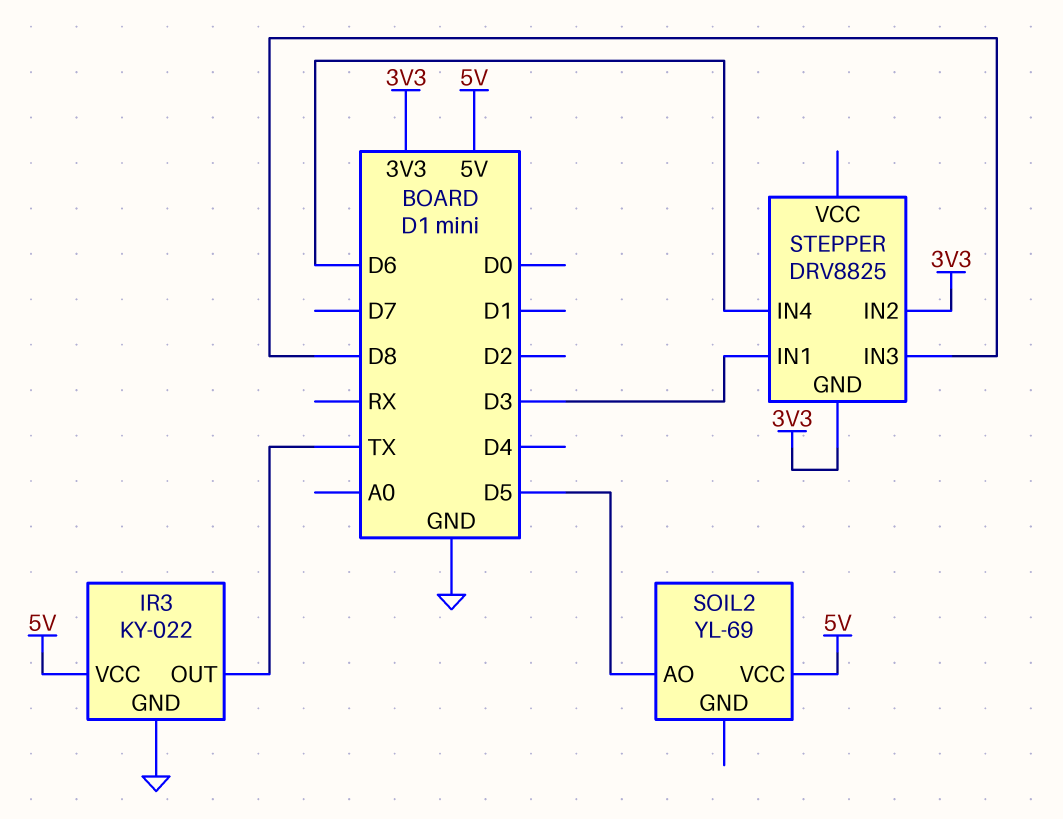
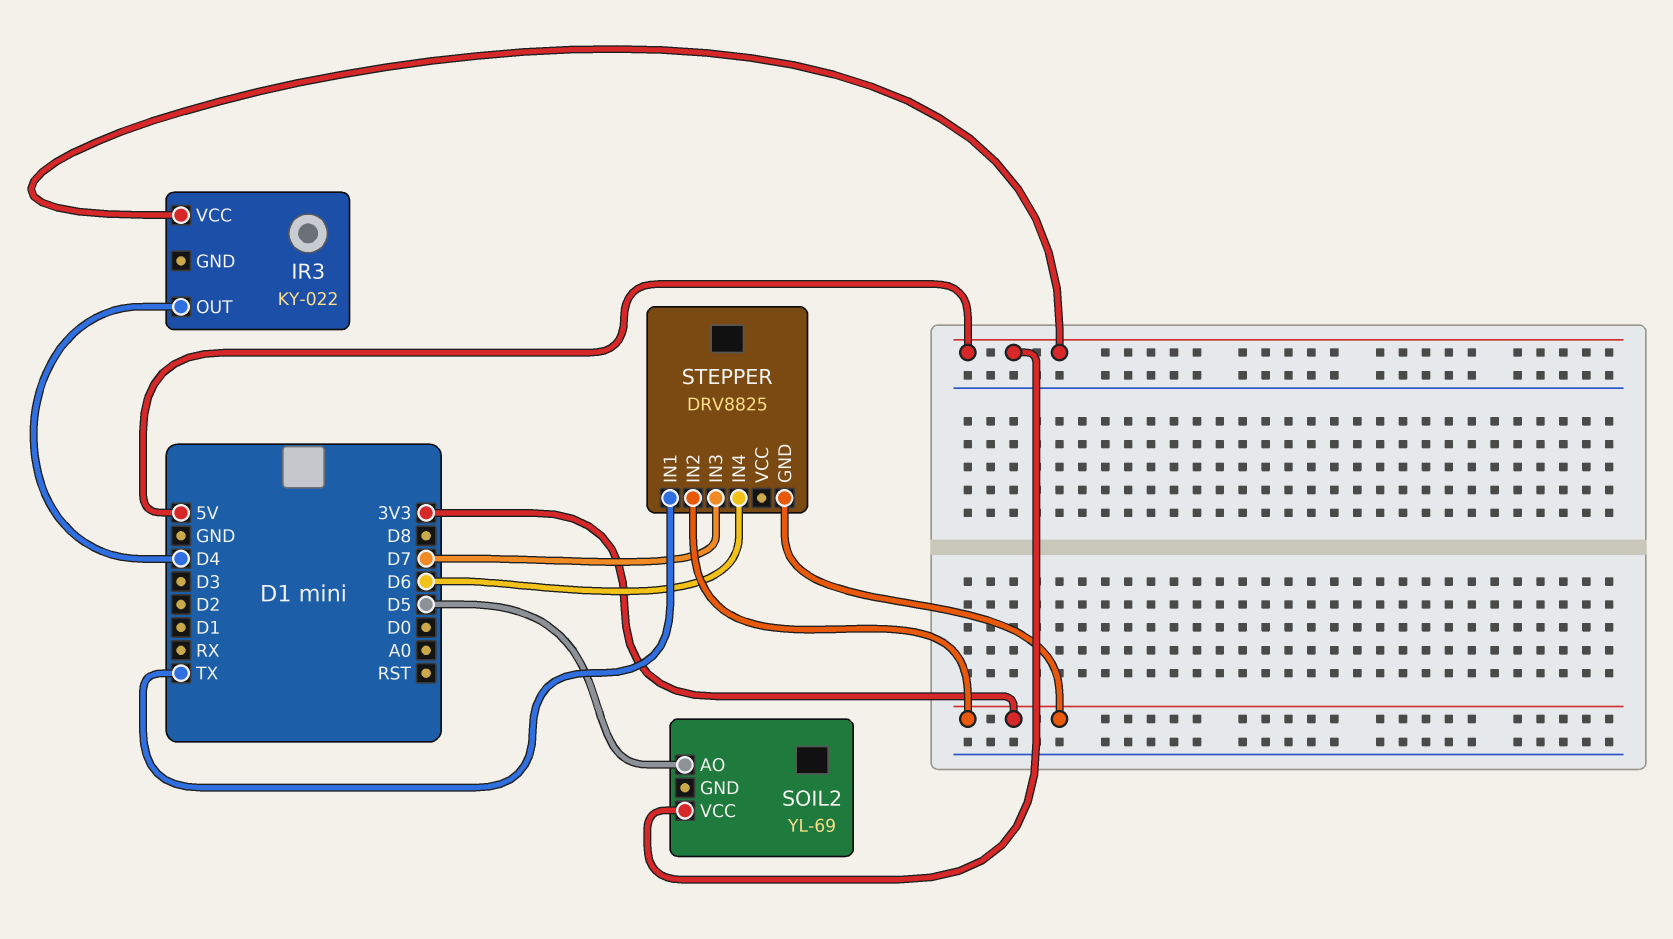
IR3 pin GND: GND -> none
IR3 pin OUT: TX -> D4
STEPPER pin IN1: D3 -> TX
STEPPER pin IN3: D8 -> D7

